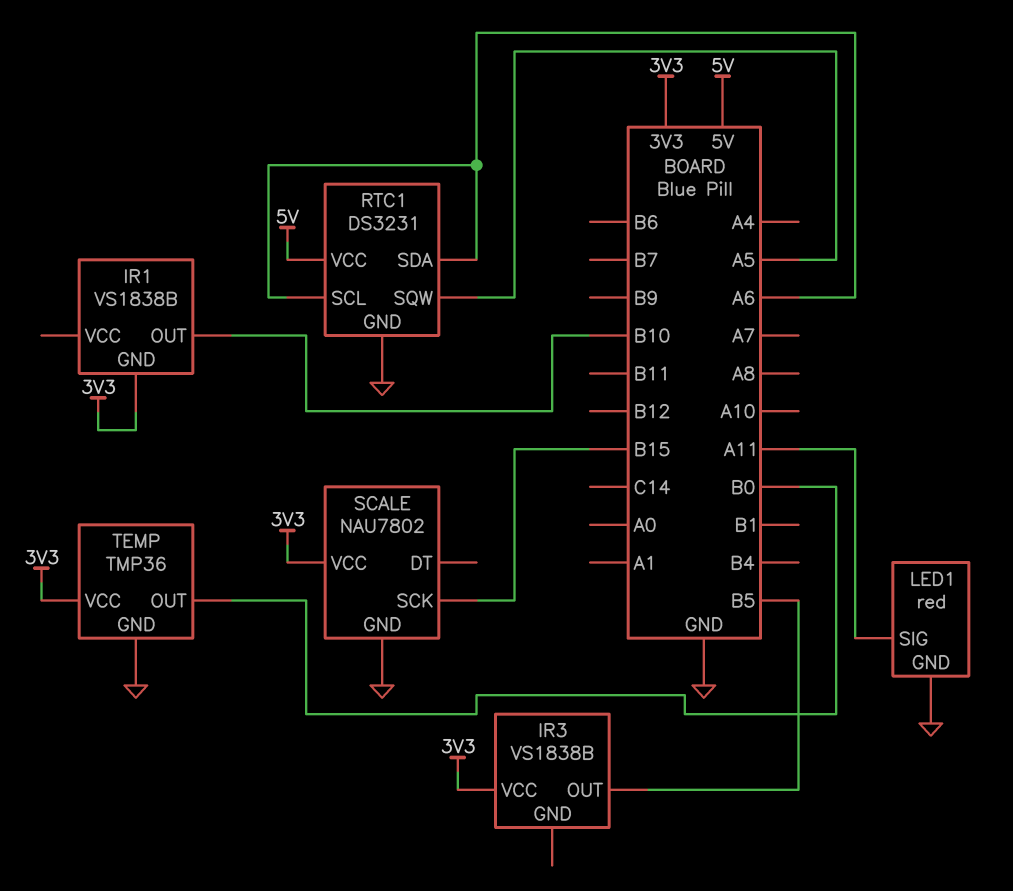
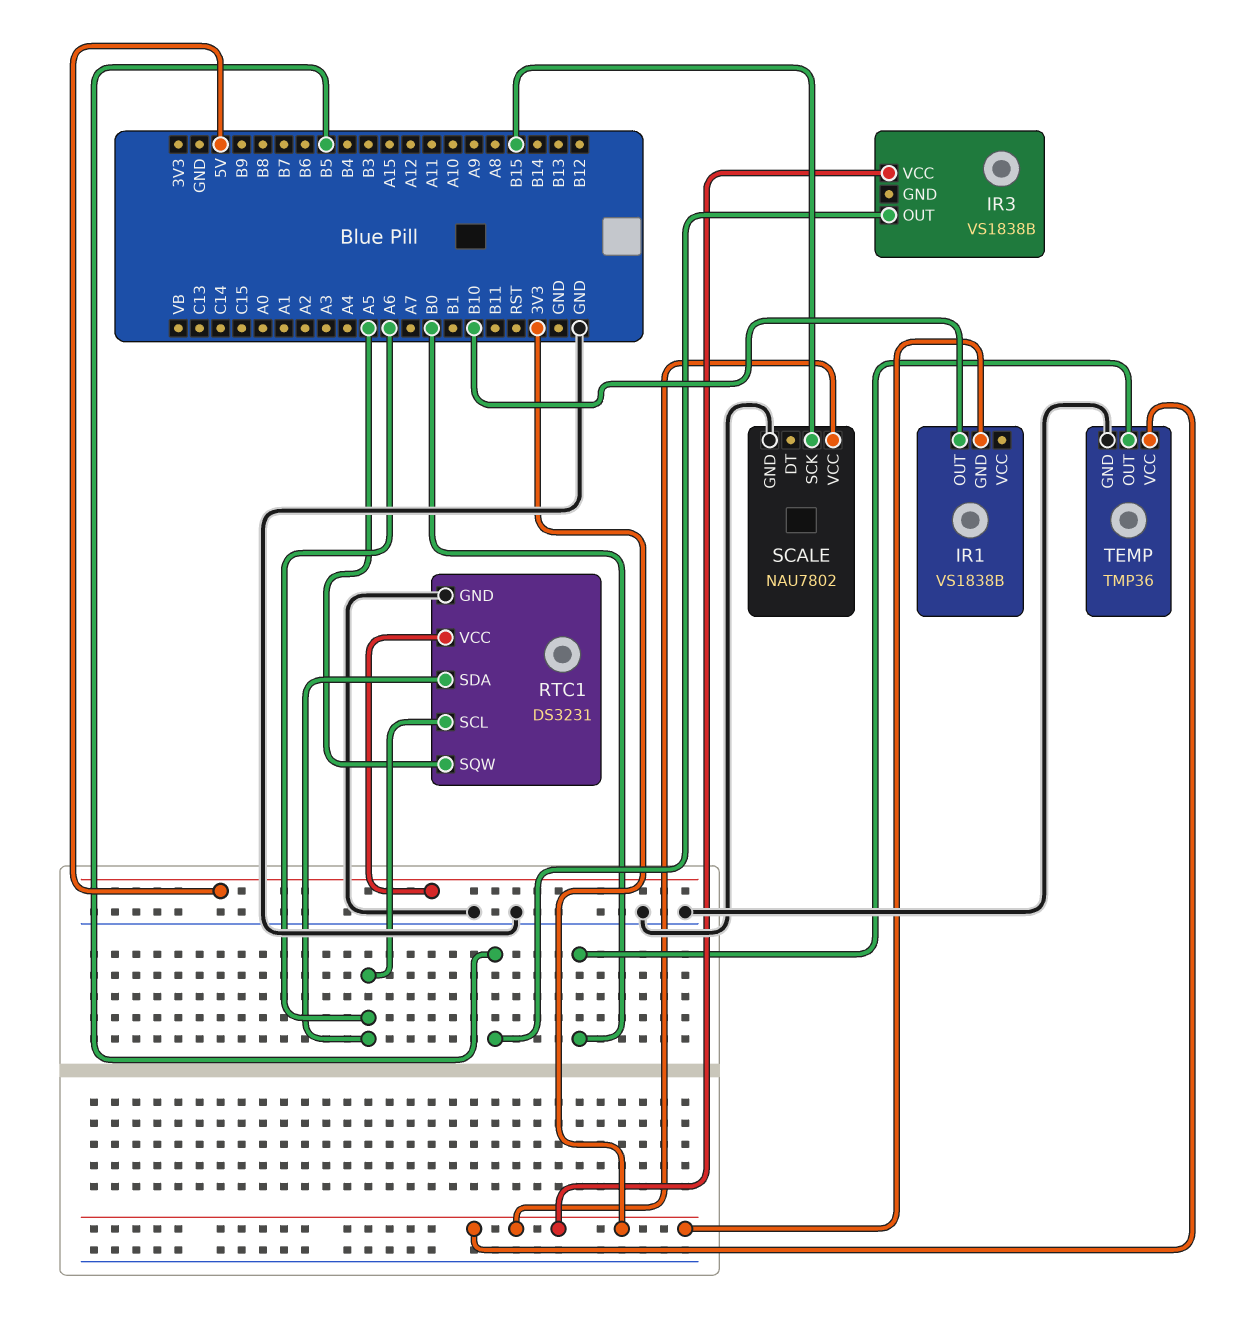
LED1: red -> none
LED1 pin GND: GND -> none
LED1 pin SIG: A11 -> none

